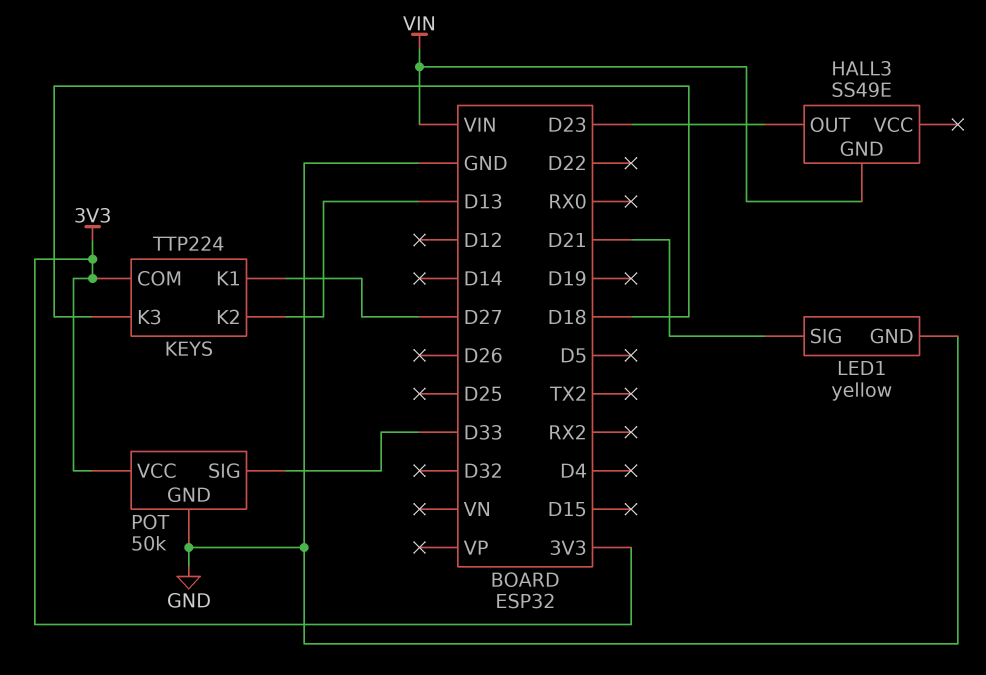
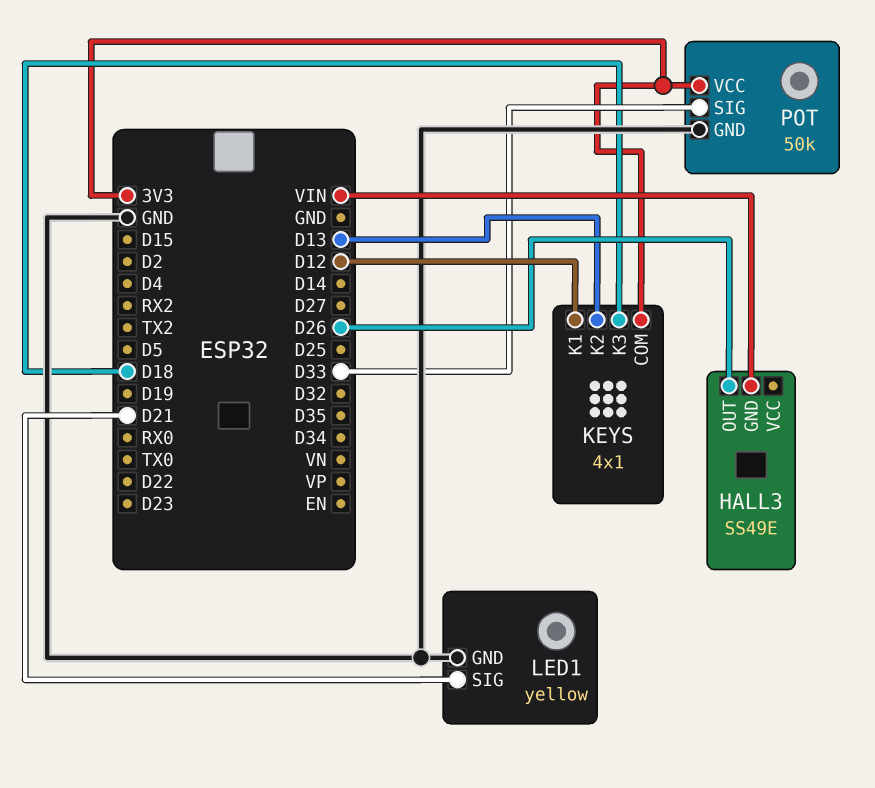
HALL3 pin OUT: D23 -> D26
KEYS: TTP224 -> 4x1
KEYS pin K1: D27 -> D12

